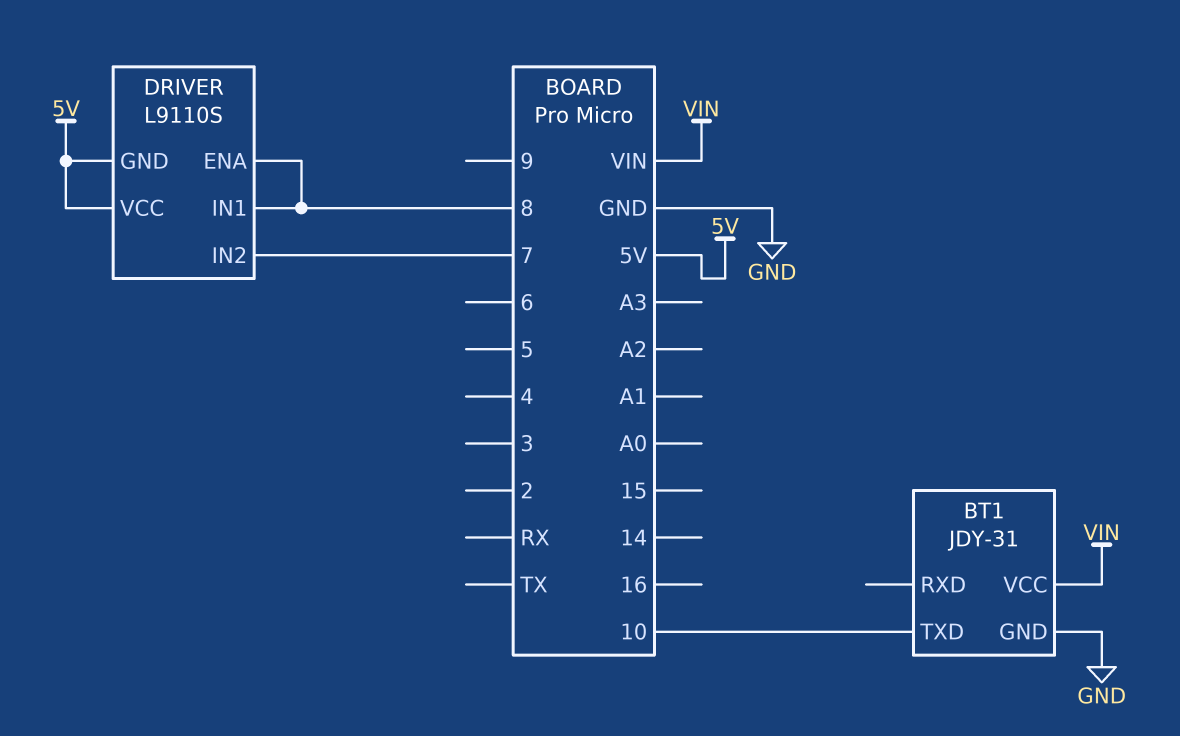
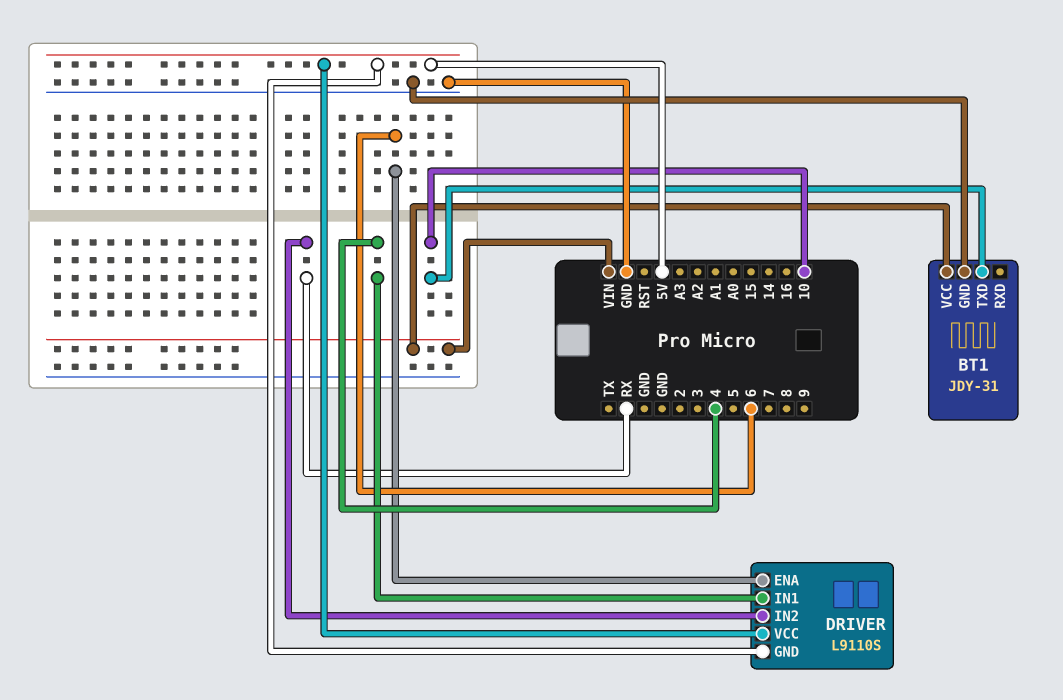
DRIVER pin ENA: 8 -> 6
DRIVER pin IN1: 8 -> 4
DRIVER pin IN2: 7 -> RX

